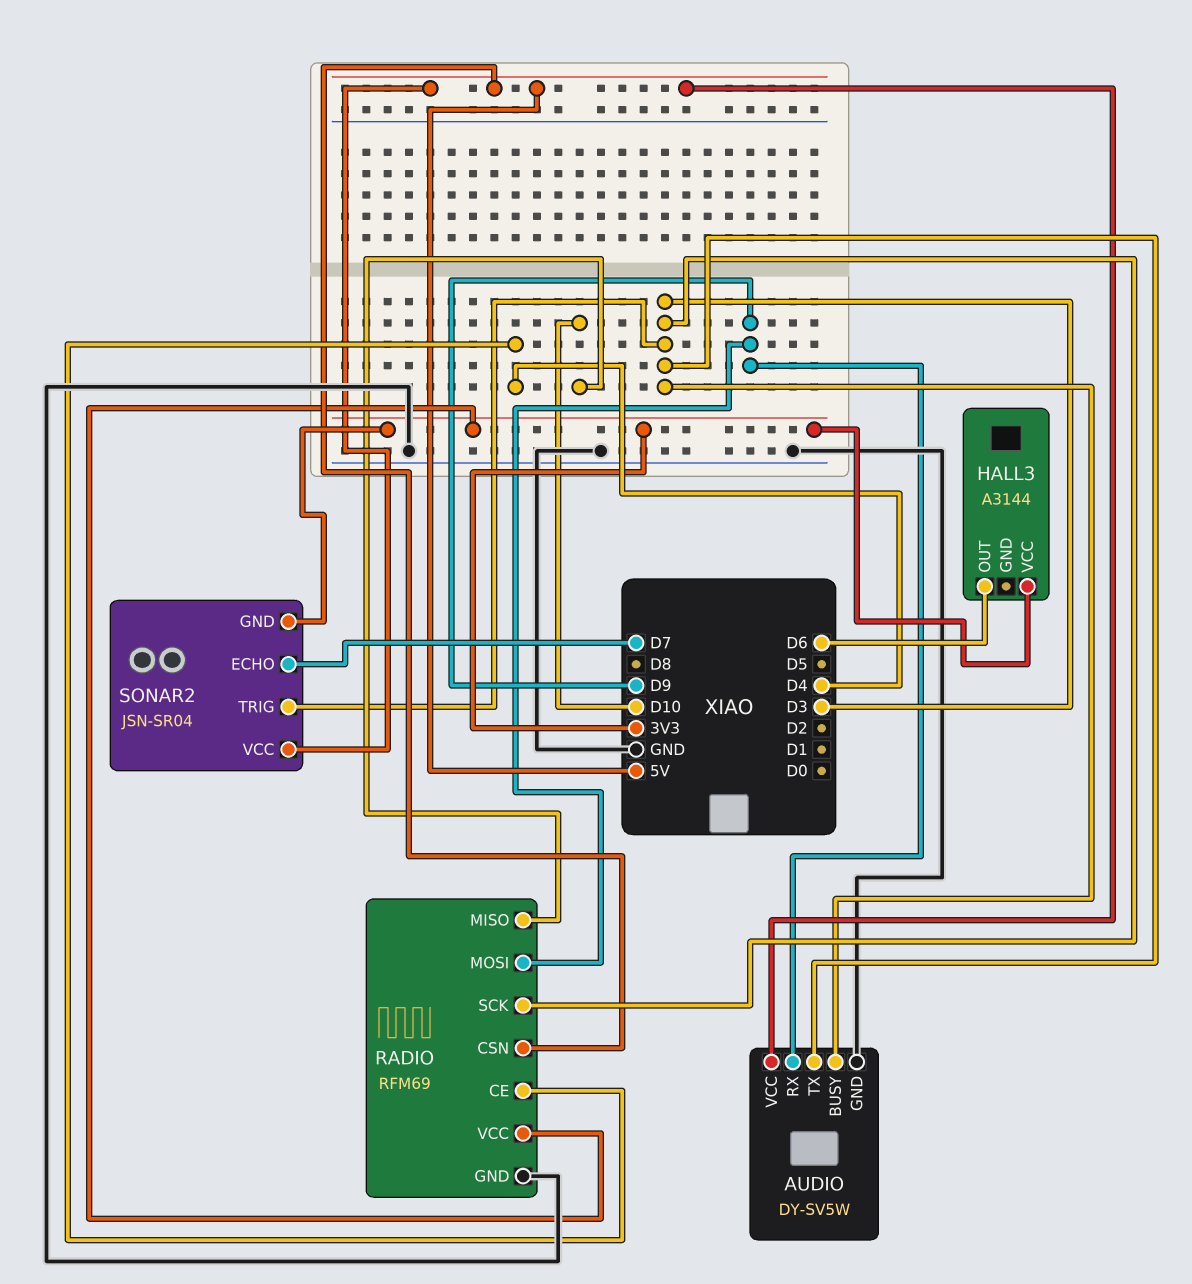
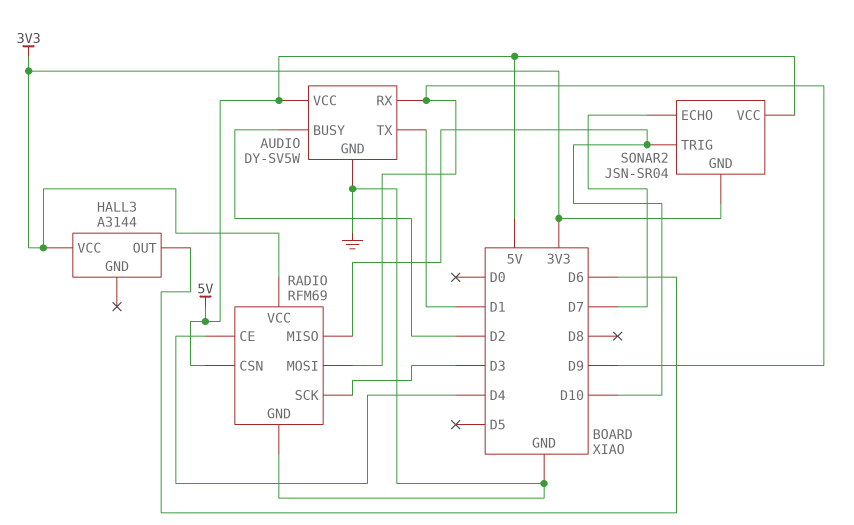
AUDIO pin BUSY: D3 -> D2
AUDIO pin TX: D3 -> D1
SONAR2 pin TRIG: D3 -> D10

